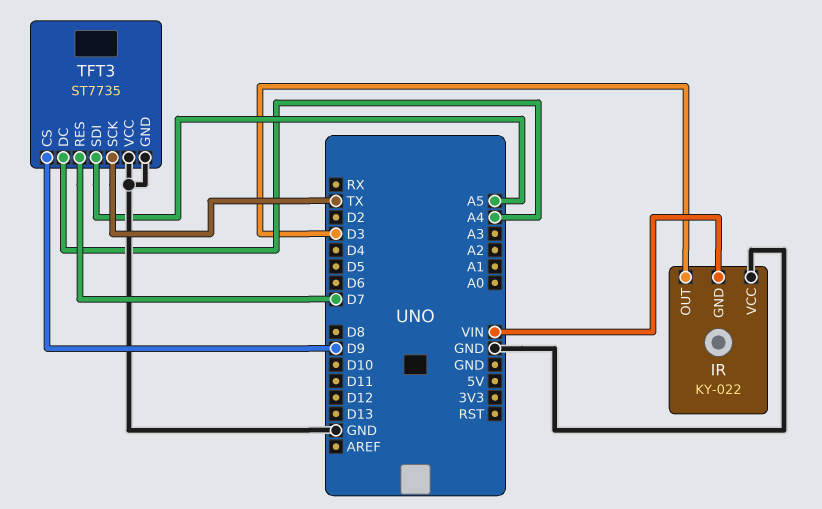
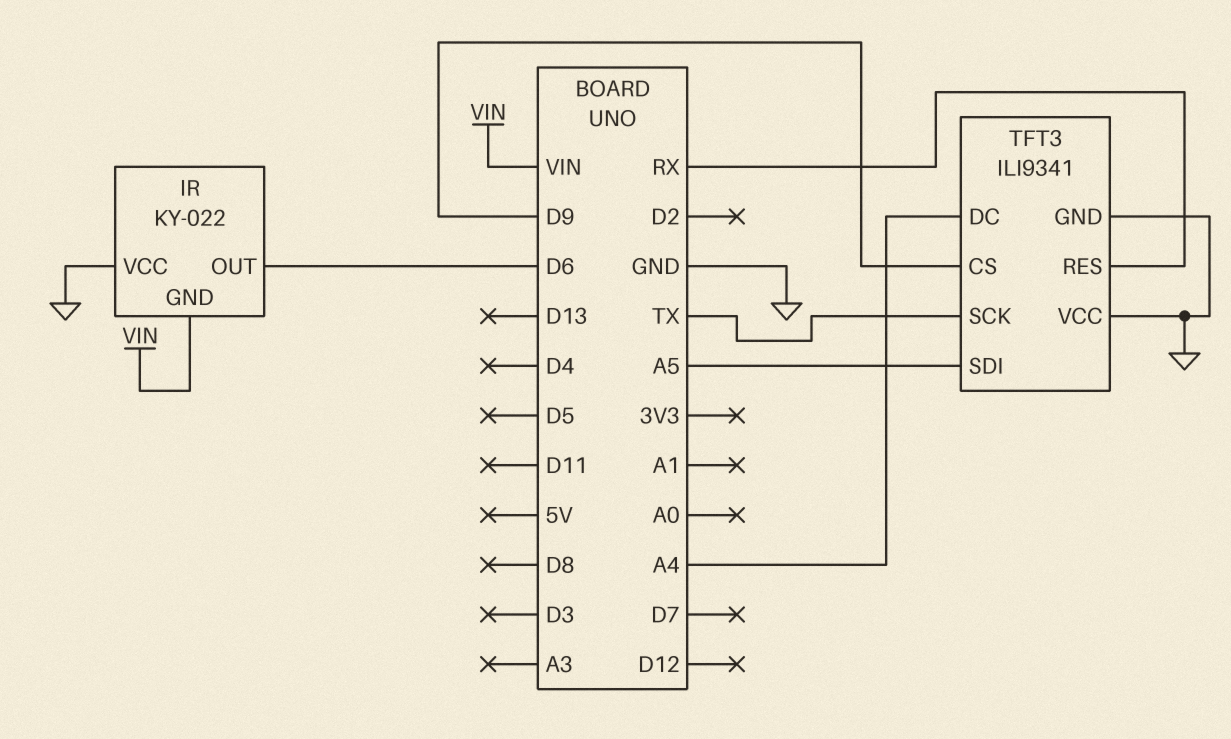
IR pin OUT: D3 -> D6
TFT3: ST7735 -> ILI9341
TFT3 pin RES: D7 -> RX

